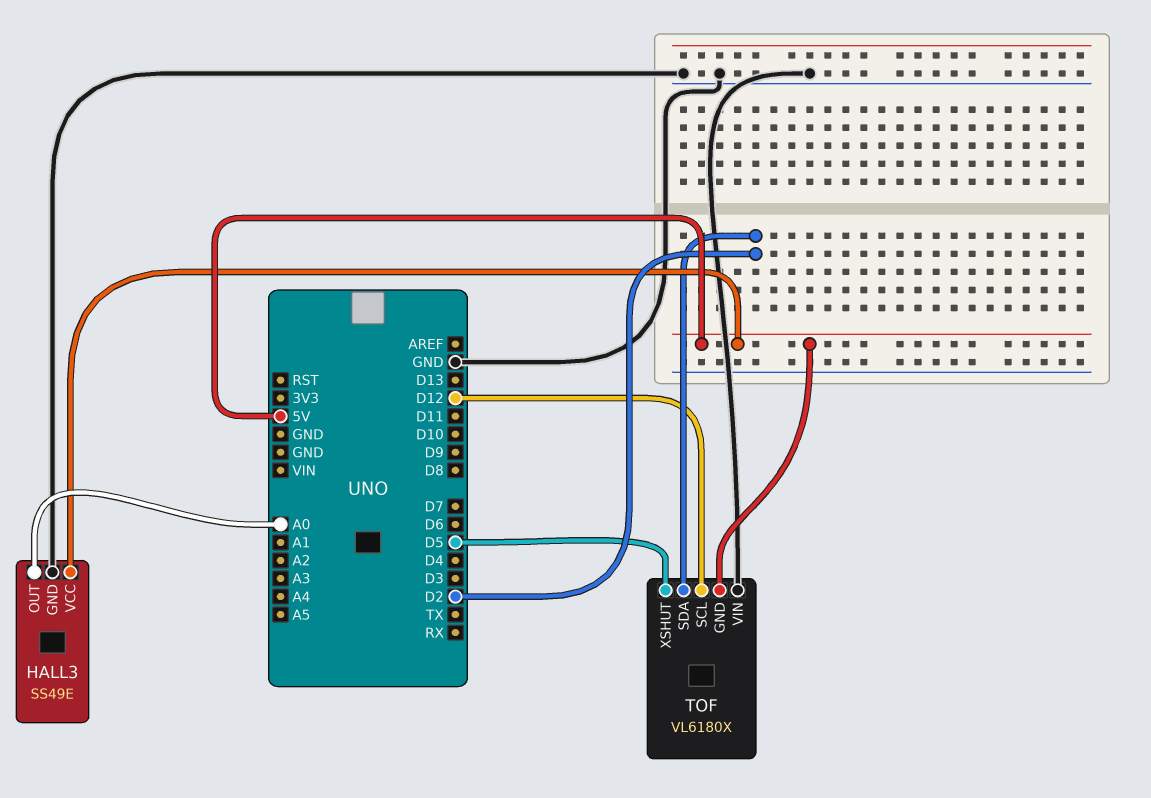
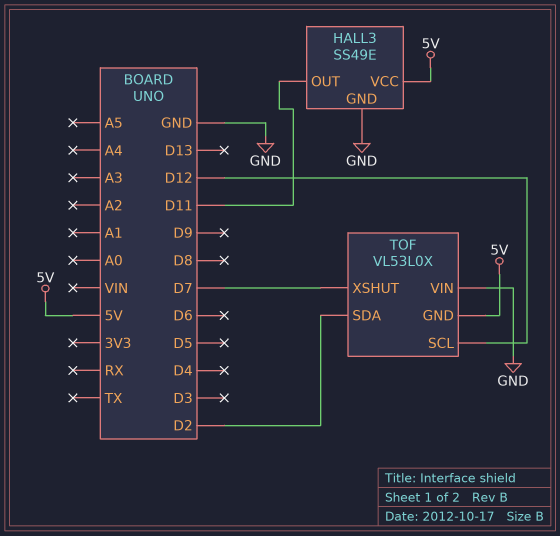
HALL3 pin OUT: A0 -> D11
TOF: VL6180X -> VL53L0X
TOF pin XSHUT: D5 -> D7

